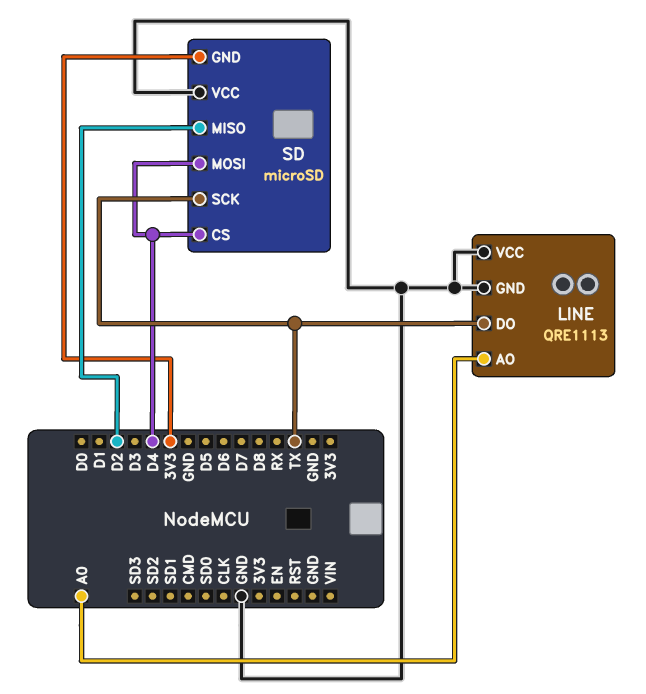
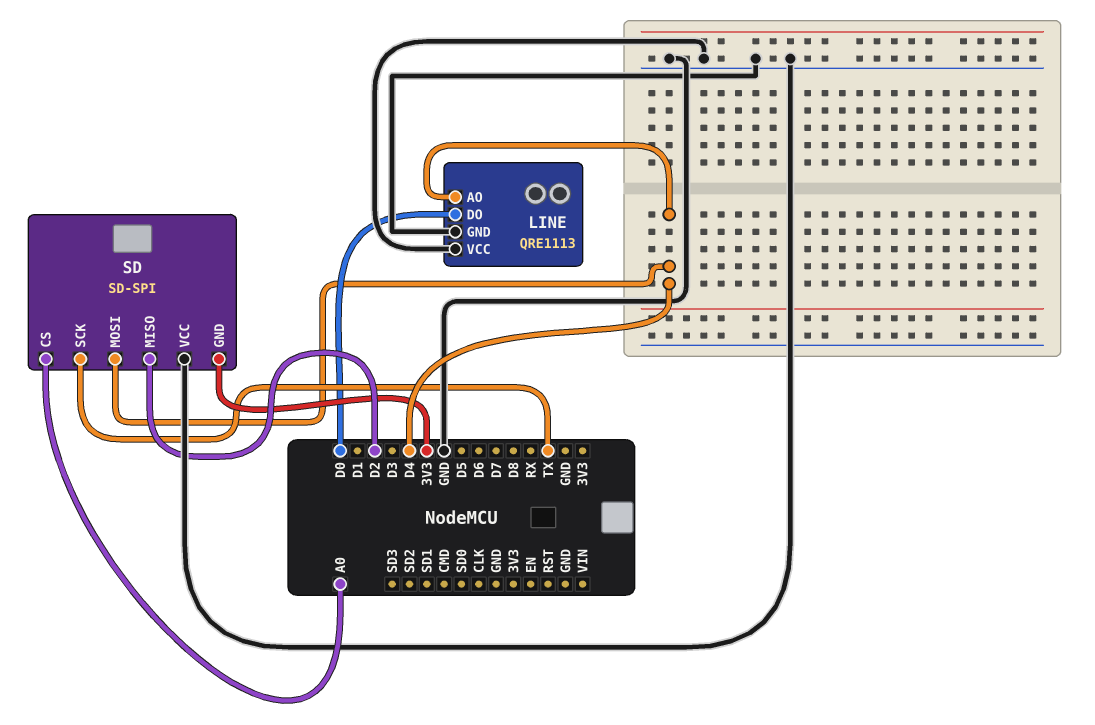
LINE pin AO: A0 -> D4
LINE pin DO: TX -> D0
SD: microSD -> SD-SPI
SD pin CS: D4 -> A0

